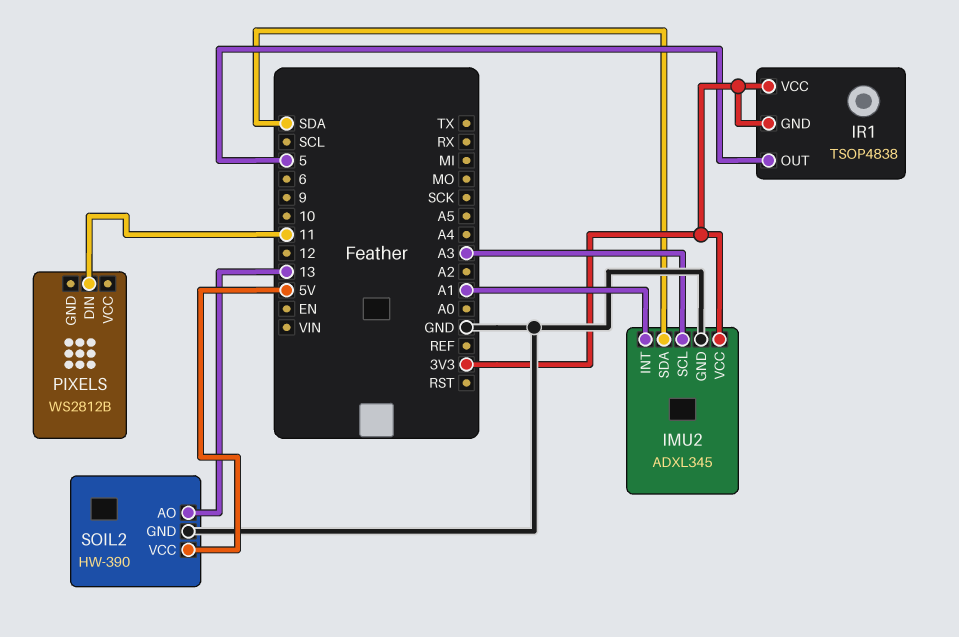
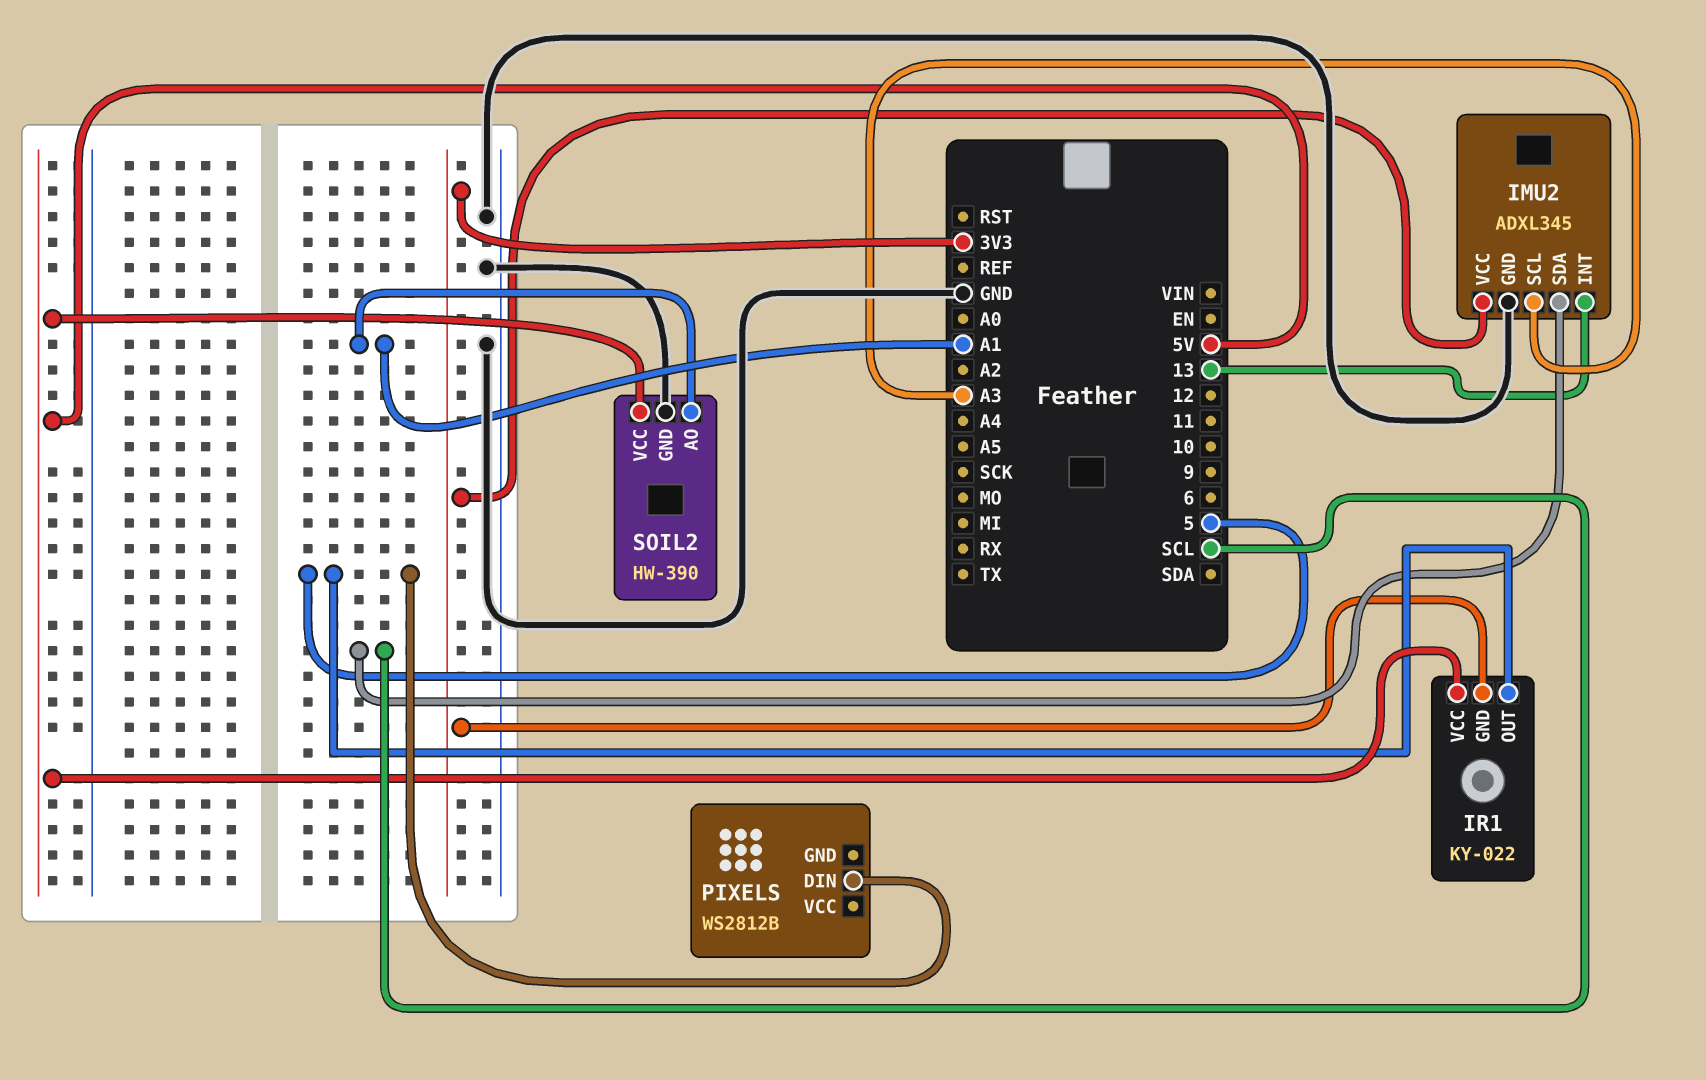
IMU2 pin INT: A1 -> 13
IMU2 pin SDA: SDA -> SCL
IR1: TSOP4838 -> KY-022
IR1 pin VCC: 3V3 -> 5V
PIXELS pin DIN: 11 -> 5
SOIL2 pin AO: 13 -> A1

